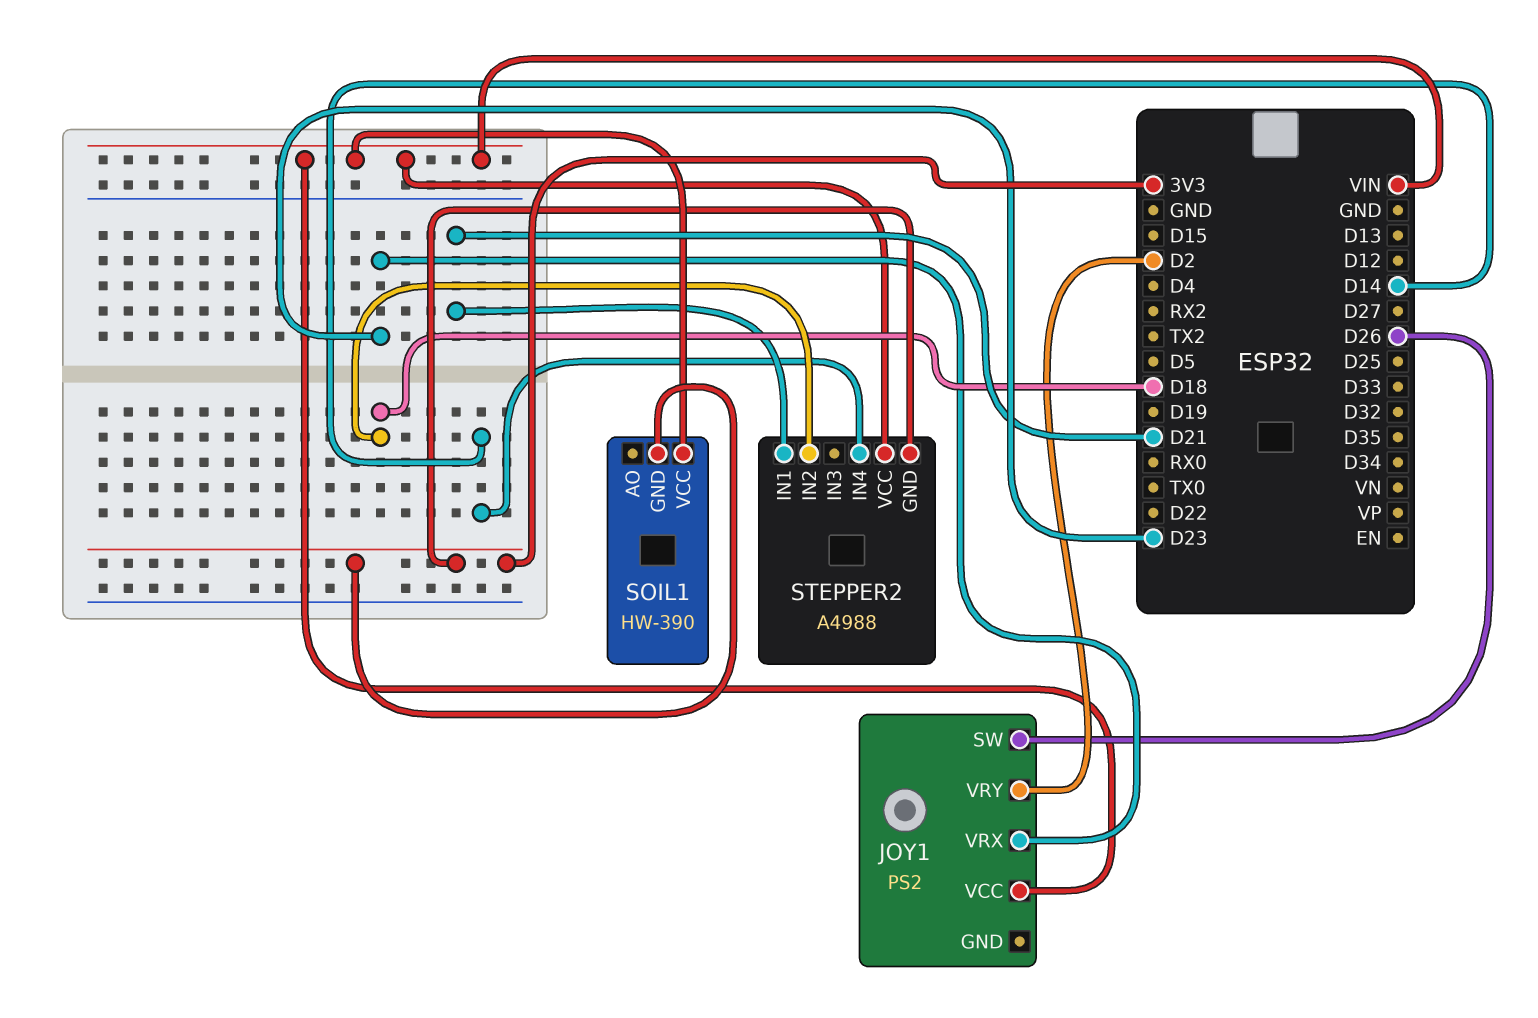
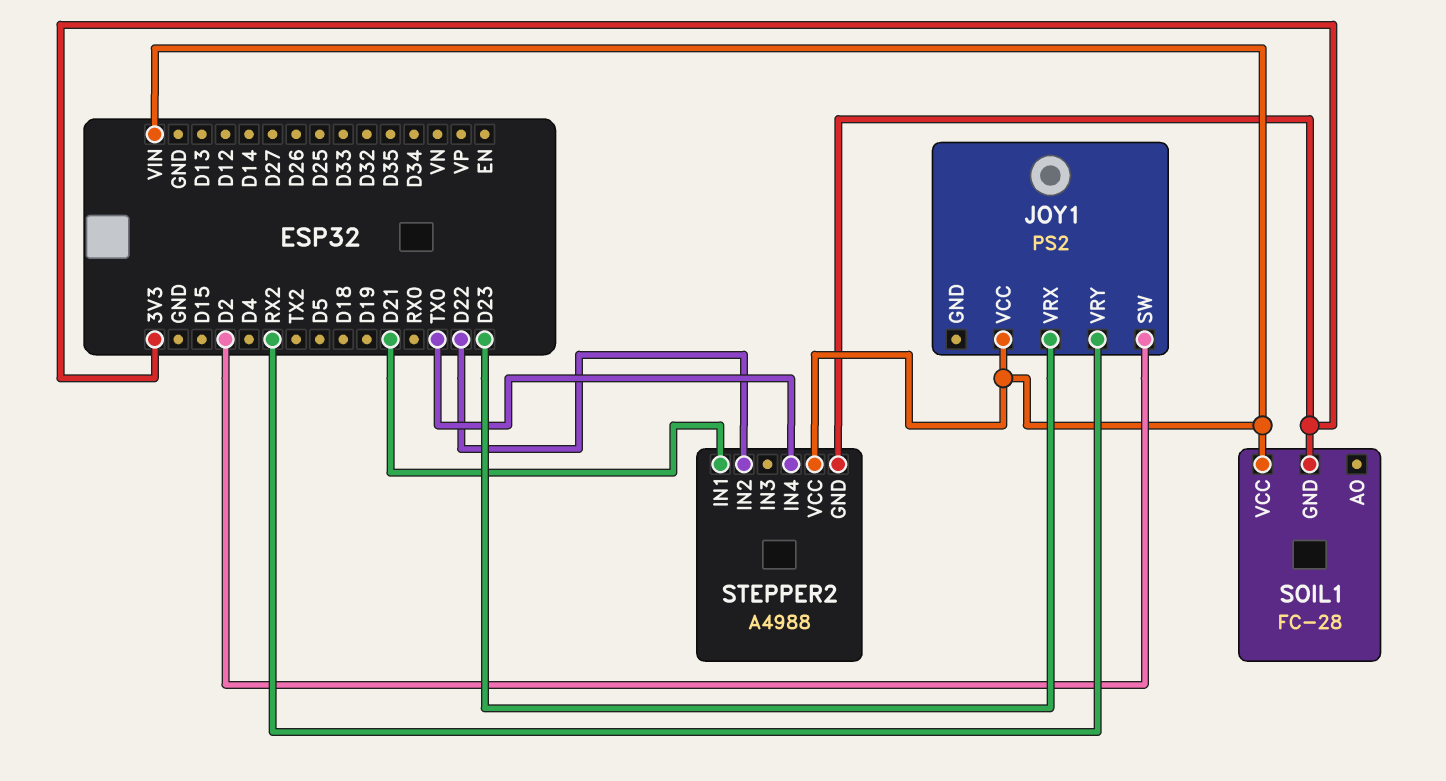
JOY1 pin SW: D26 -> D2
JOY1 pin VRY: D2 -> RX2
SOIL1: HW-390 -> FC-28
STEPPER2 pin IN2: D18 -> D22
STEPPER2 pin IN4: D14 -> TX0

